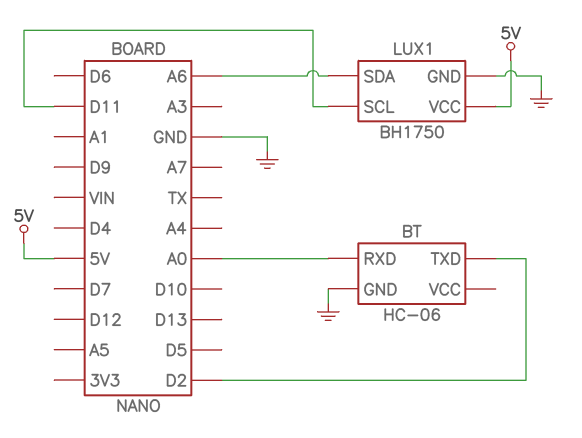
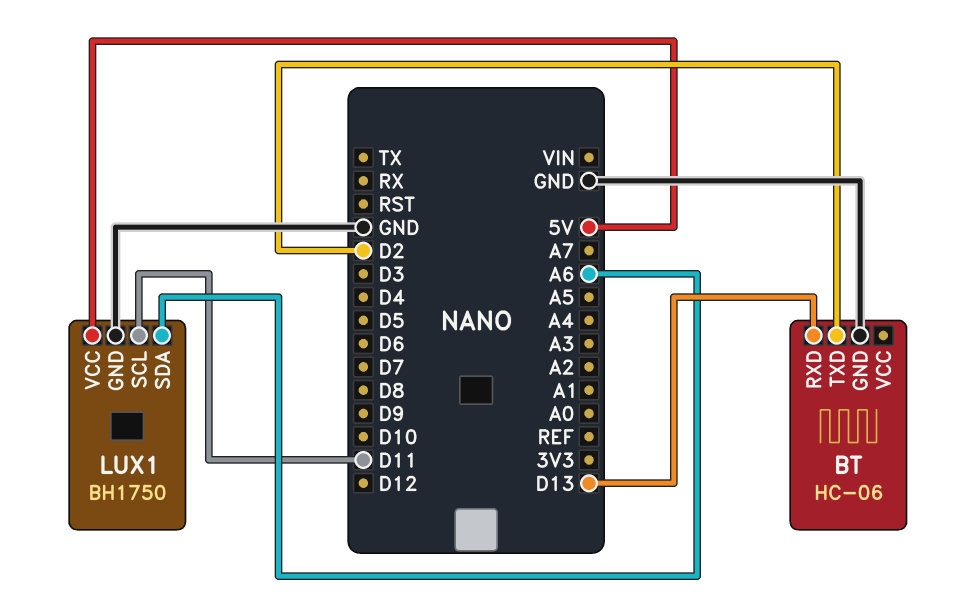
BT pin RXD: A0 -> D13

